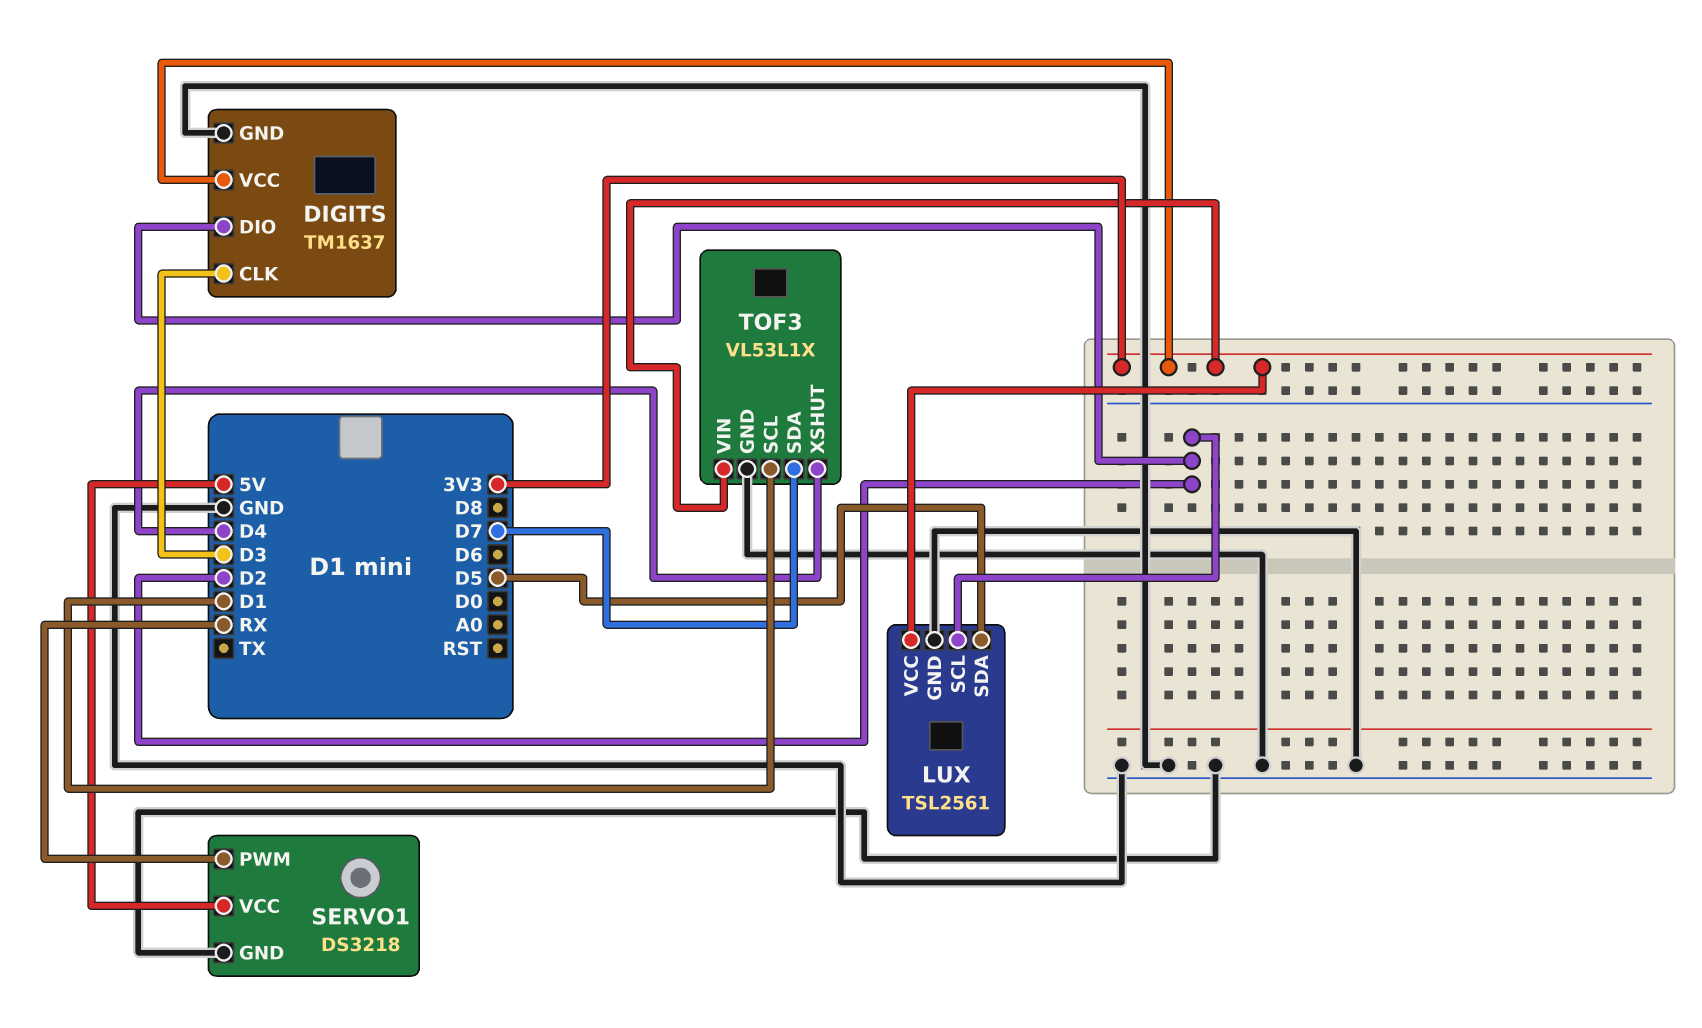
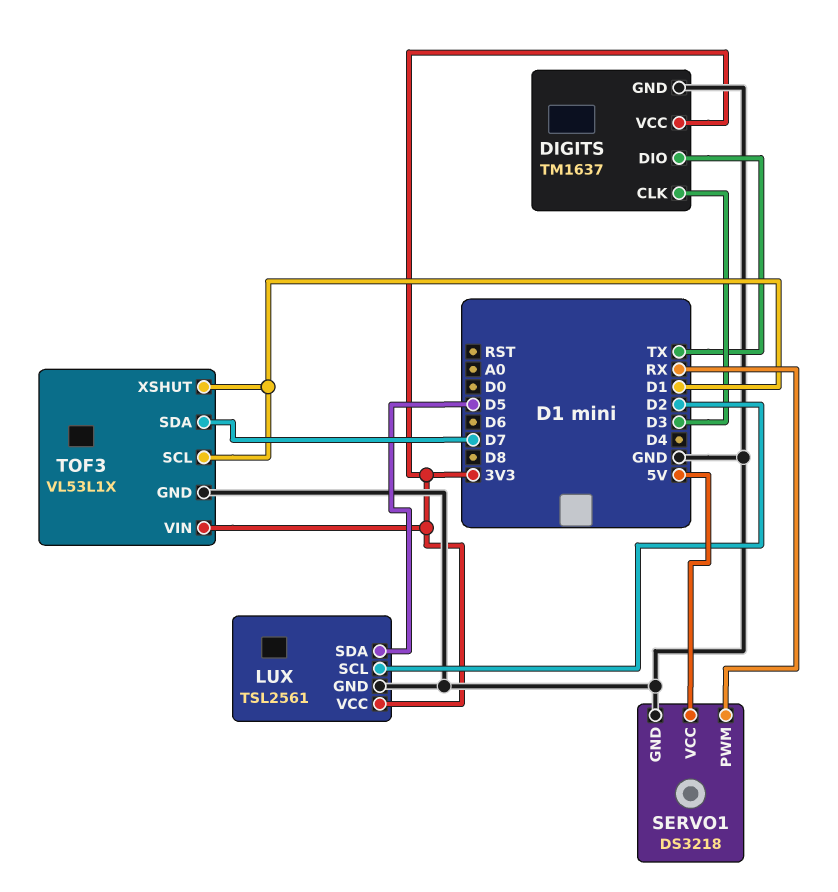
DIGITS pin DIO: D2 -> TX
TOF3 pin XSHUT: D4 -> D1

